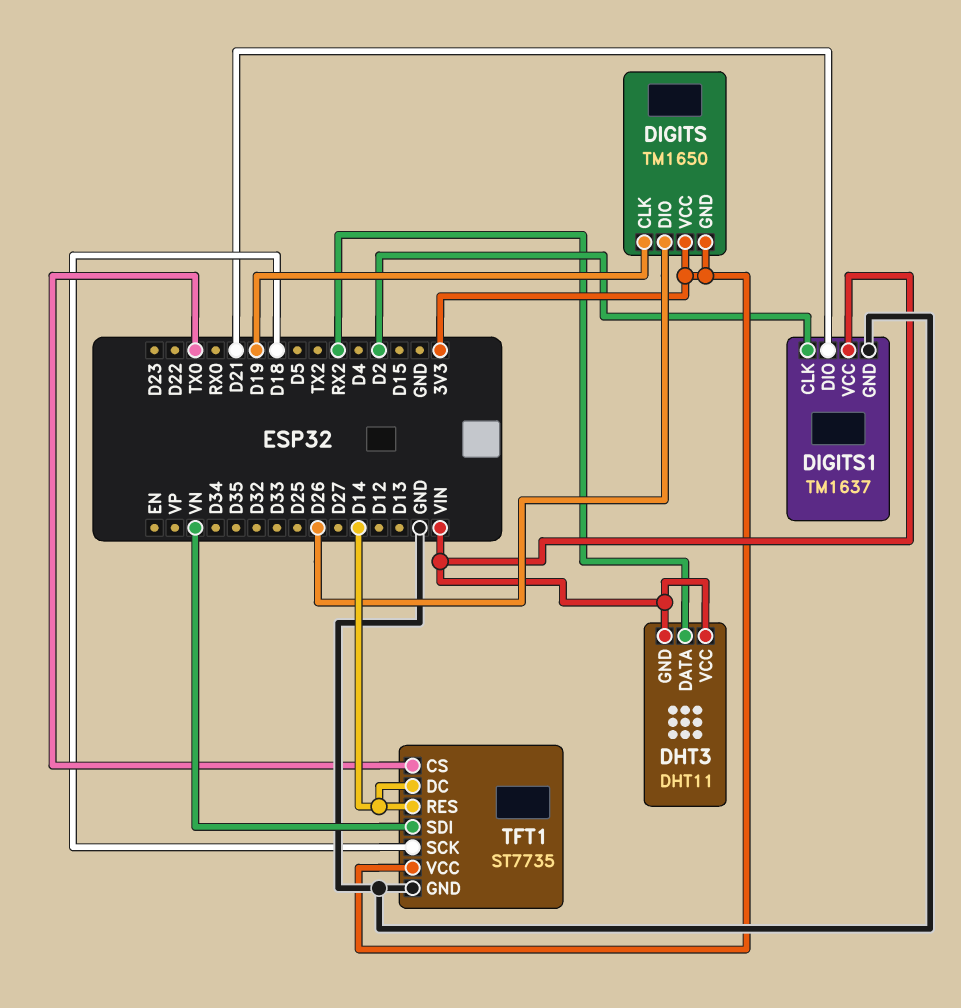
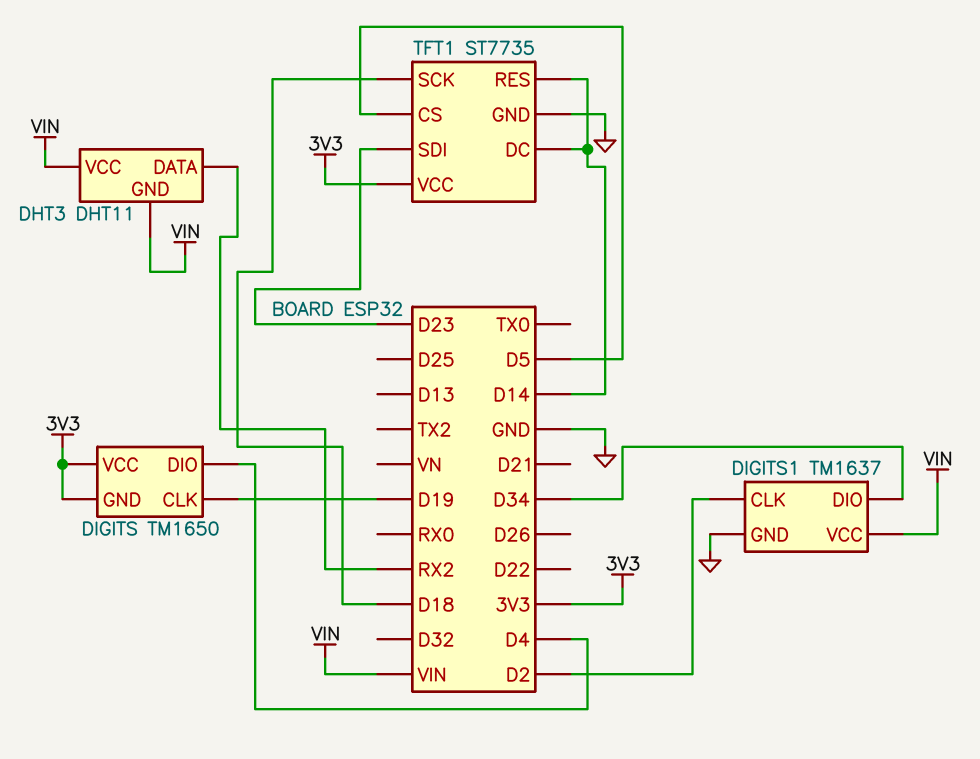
DIGITS pin DIO: D26 -> D4
DIGITS1 pin DIO: D21 -> D34
TFT1 pin CS: TX0 -> D5
TFT1 pin SDI: VN -> D23

